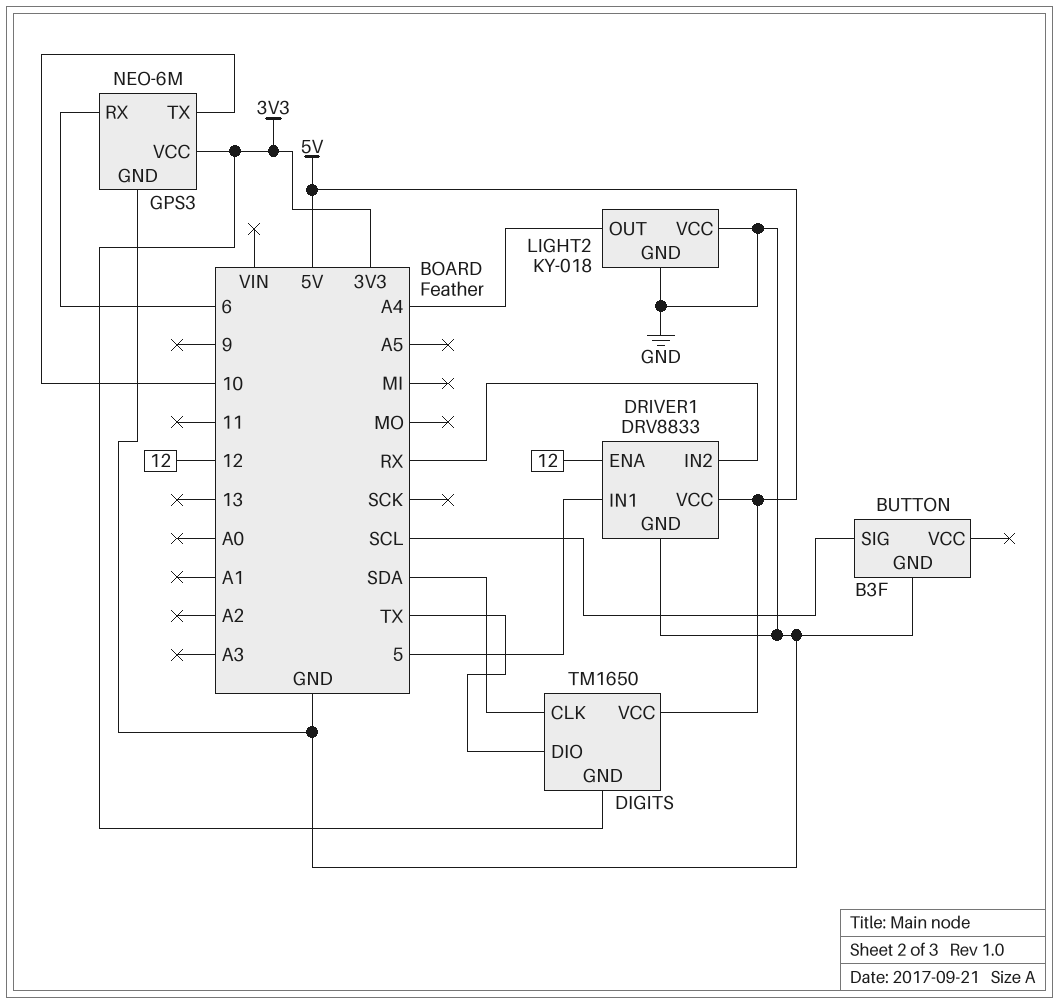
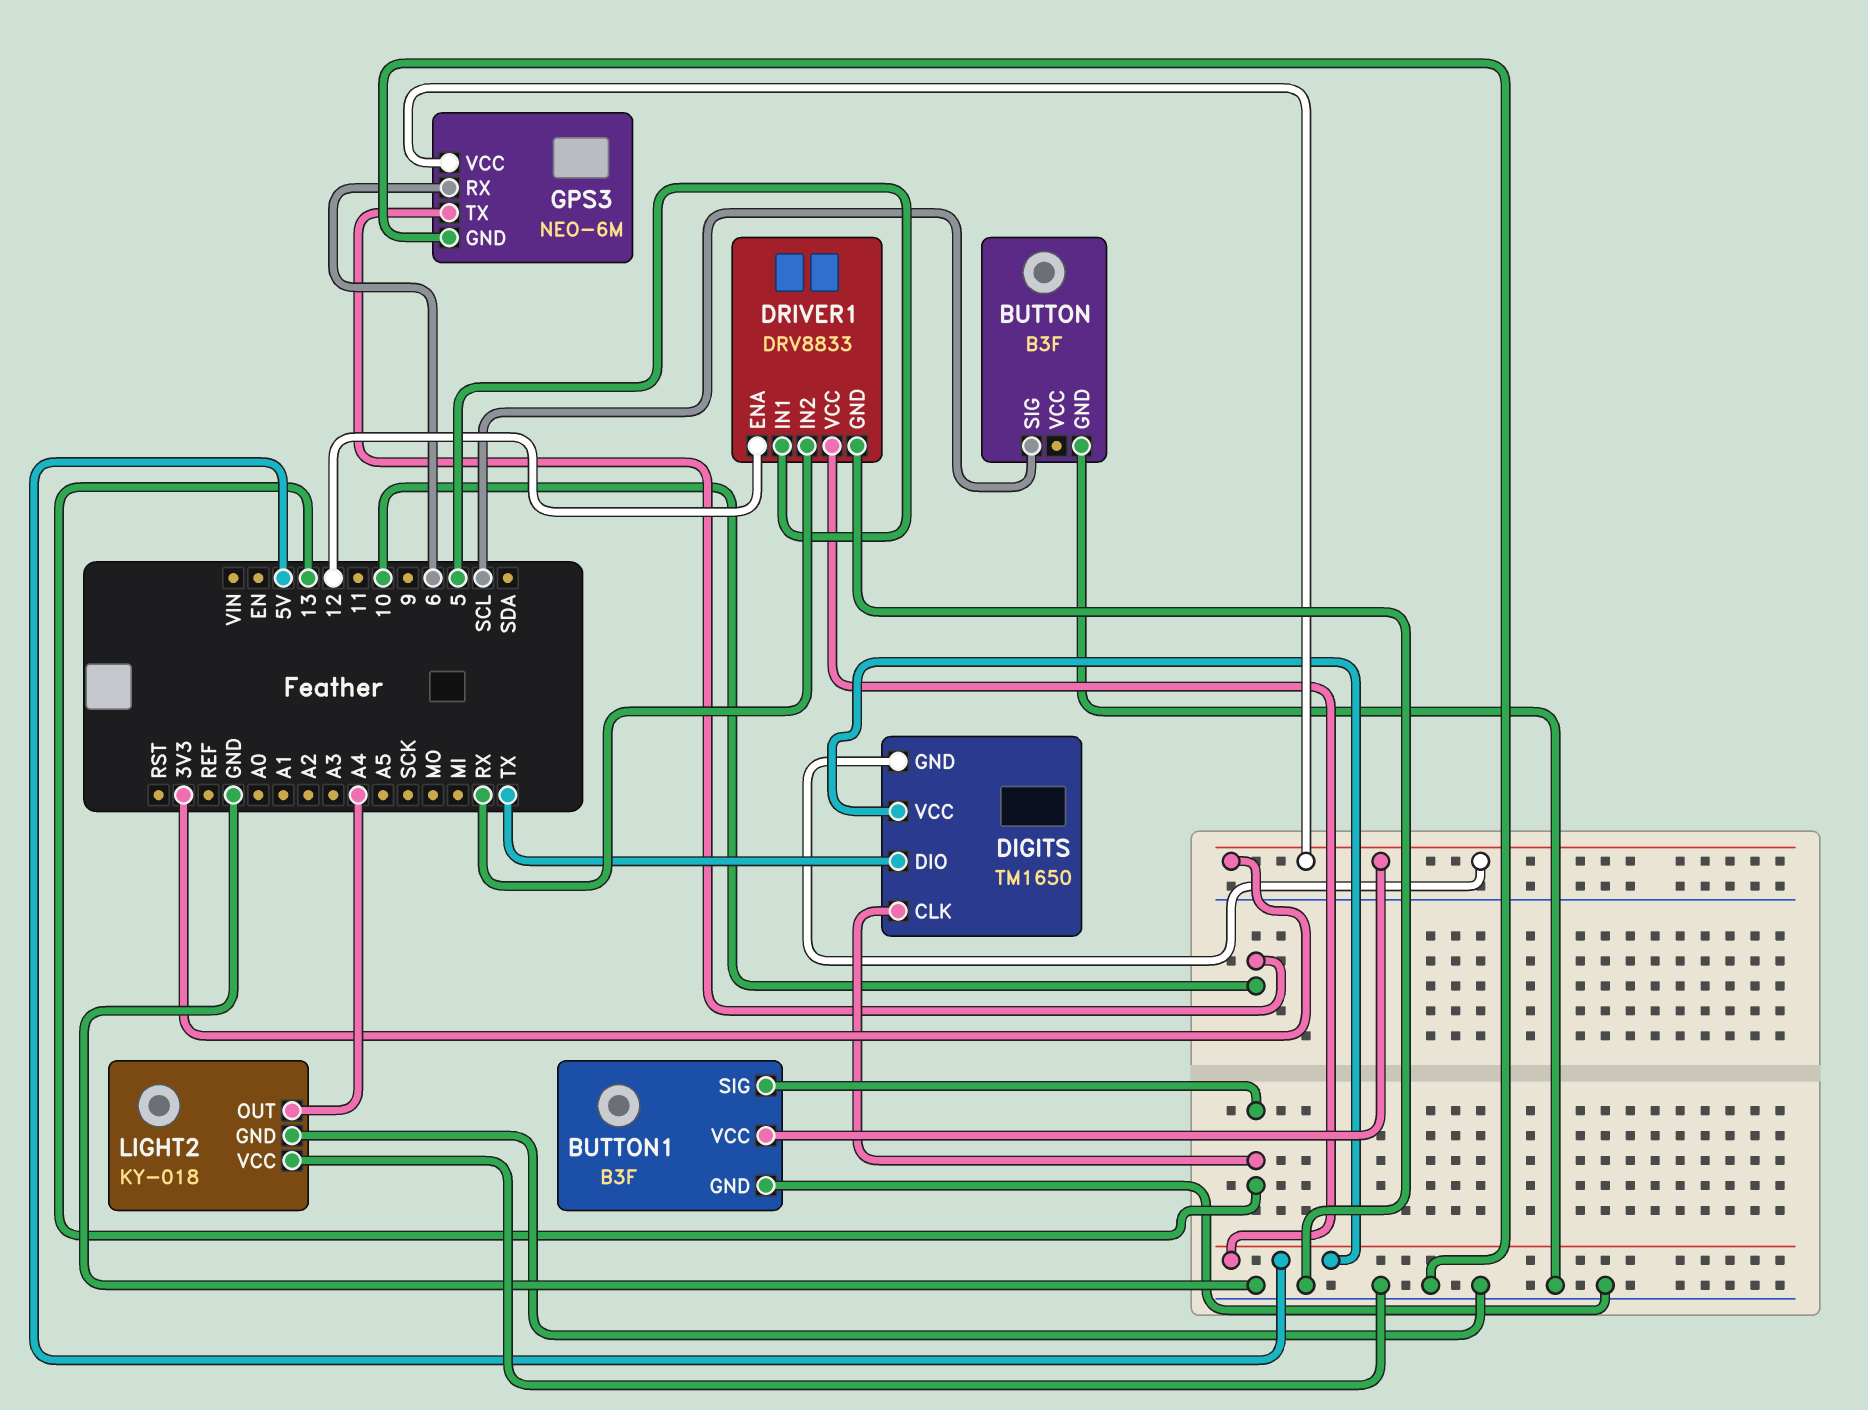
BUTTON1: none -> B3F
BUTTON1 pin GND: none -> GND
BUTTON1 pin SIG: none -> 13
BUTTON1 pin VCC: none -> 3V3
DIGITS pin CLK: SDA -> 13

